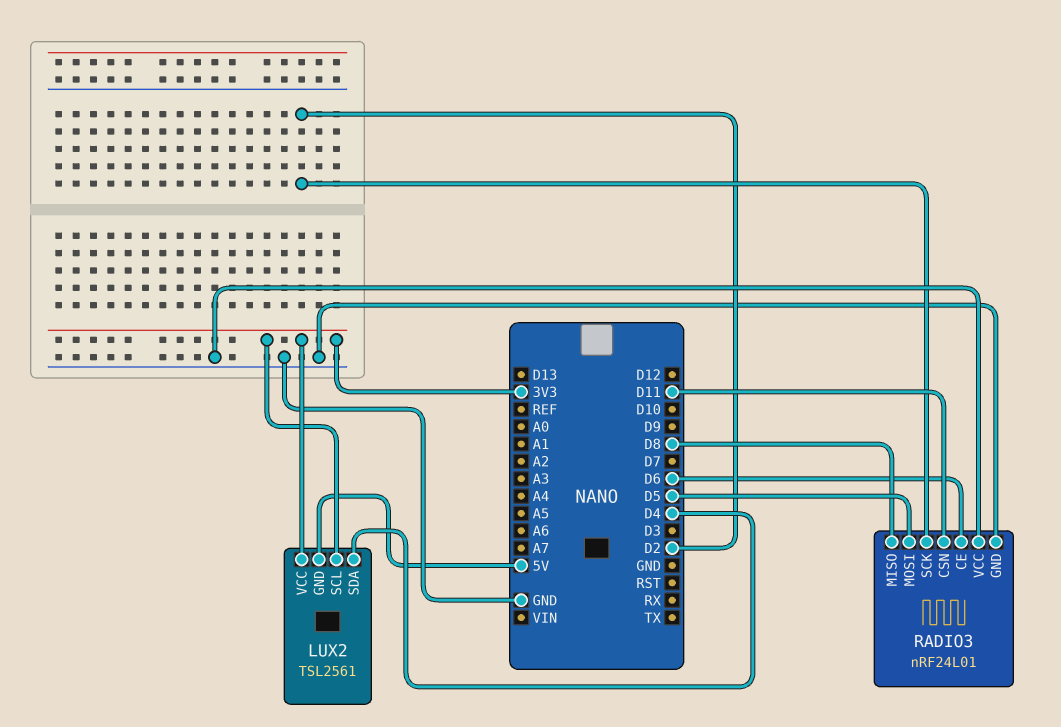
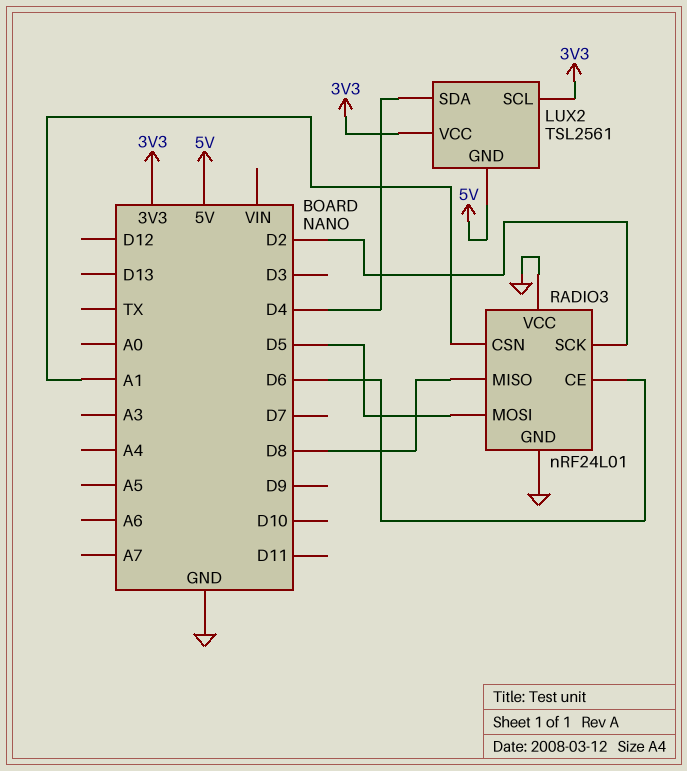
RADIO3 pin CSN: D11 -> A1

